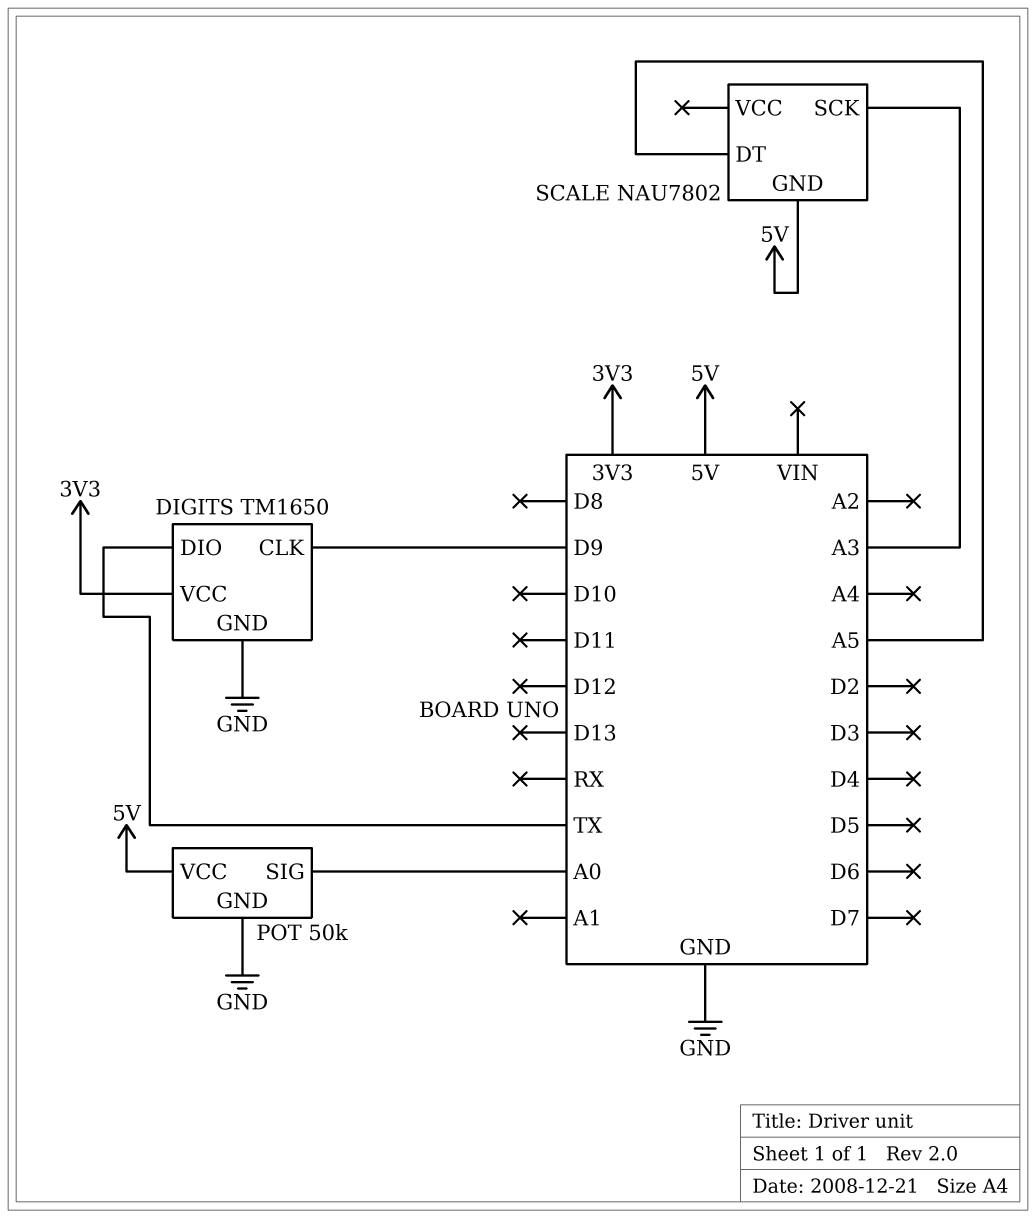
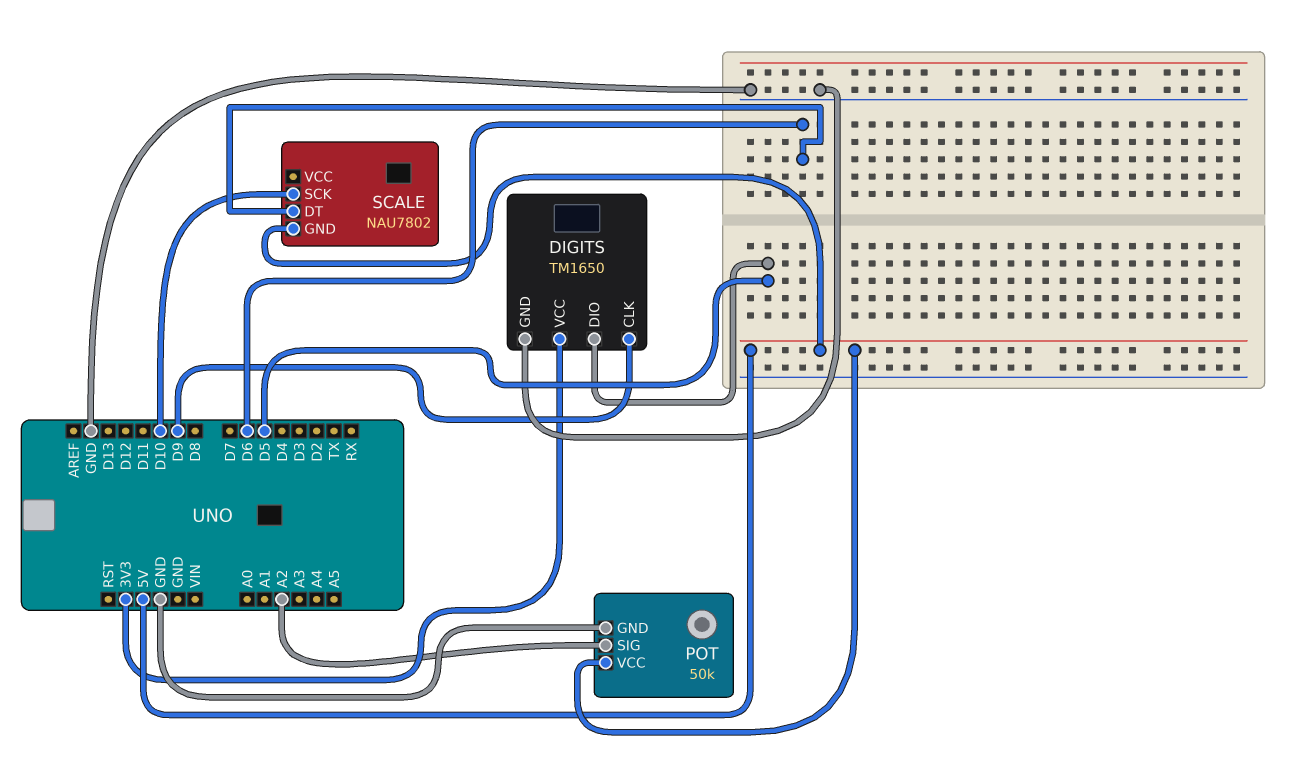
DIGITS pin DIO: TX -> D5
POT pin SIG: A0 -> A2
SCALE pin DT: A5 -> D6
SCALE pin SCK: A3 -> D10

